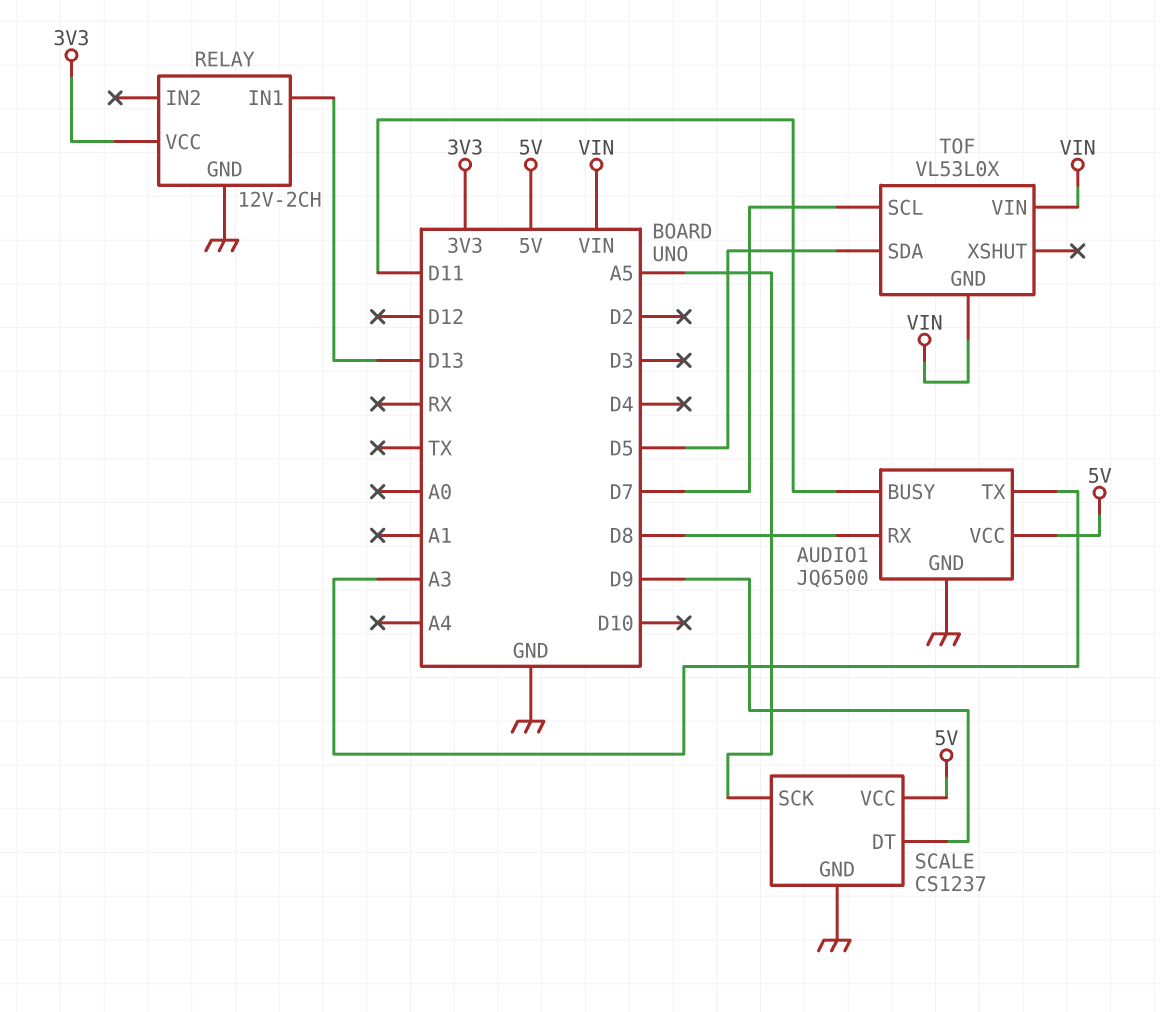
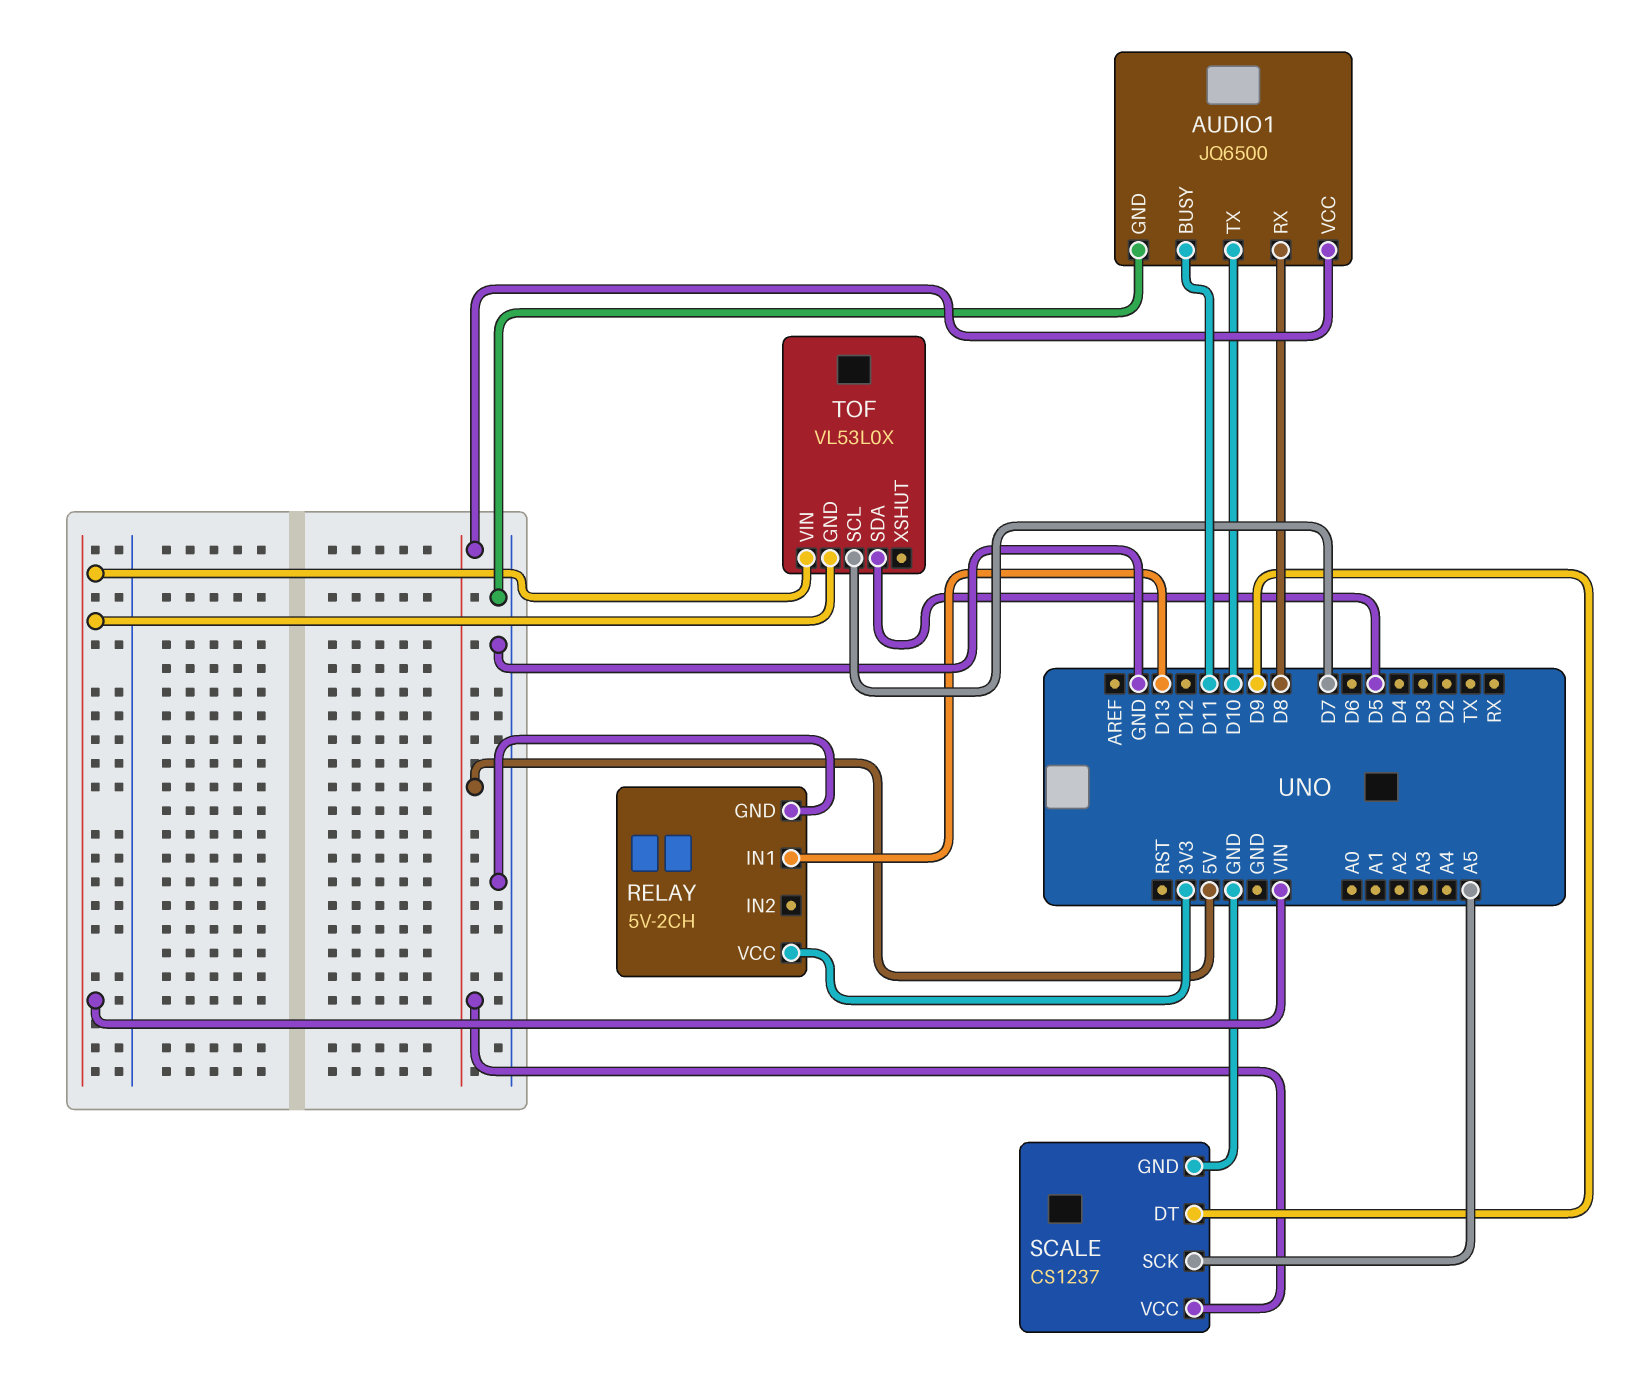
AUDIO1 pin TX: A3 -> D10
RELAY: 12V-2CH -> 5V-2CH

